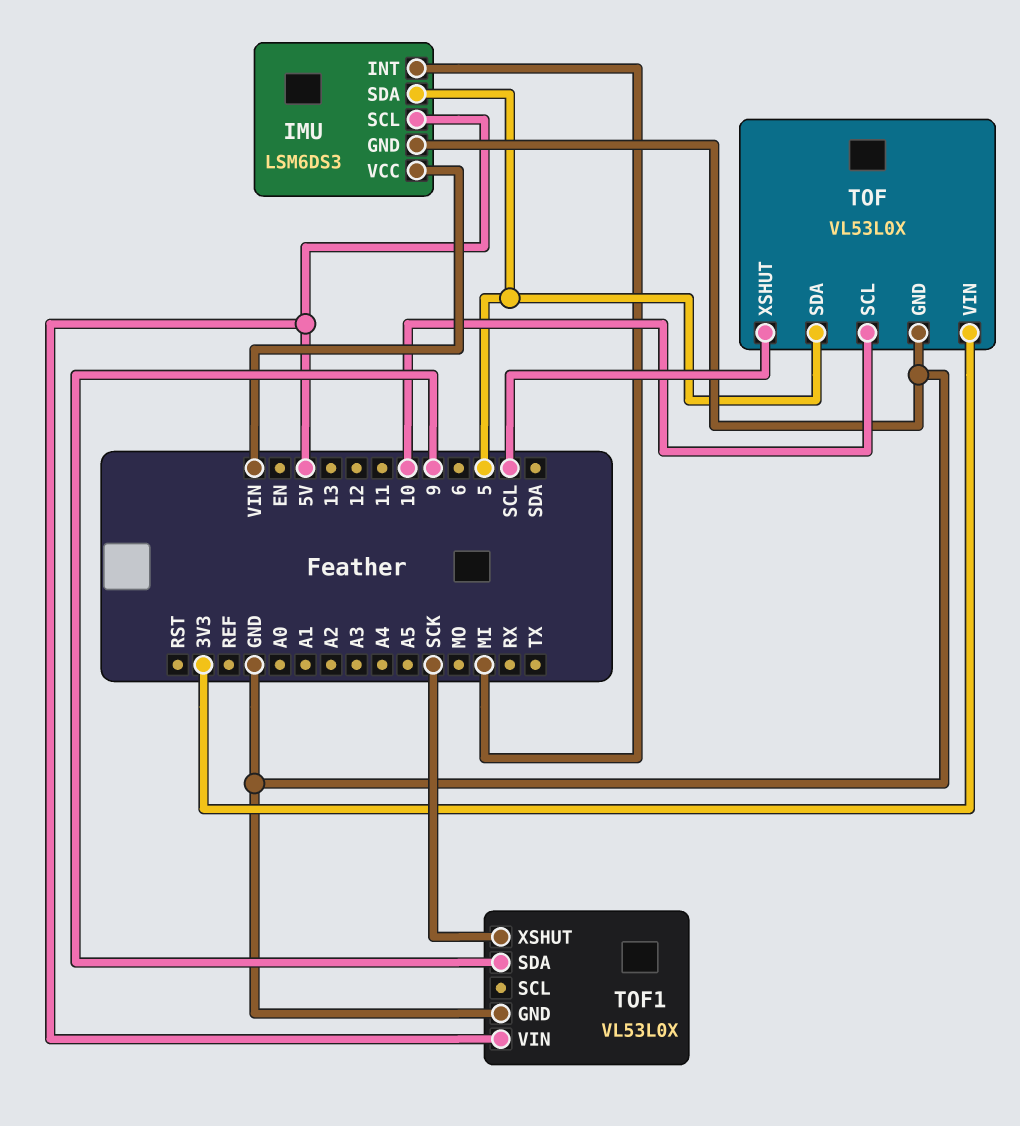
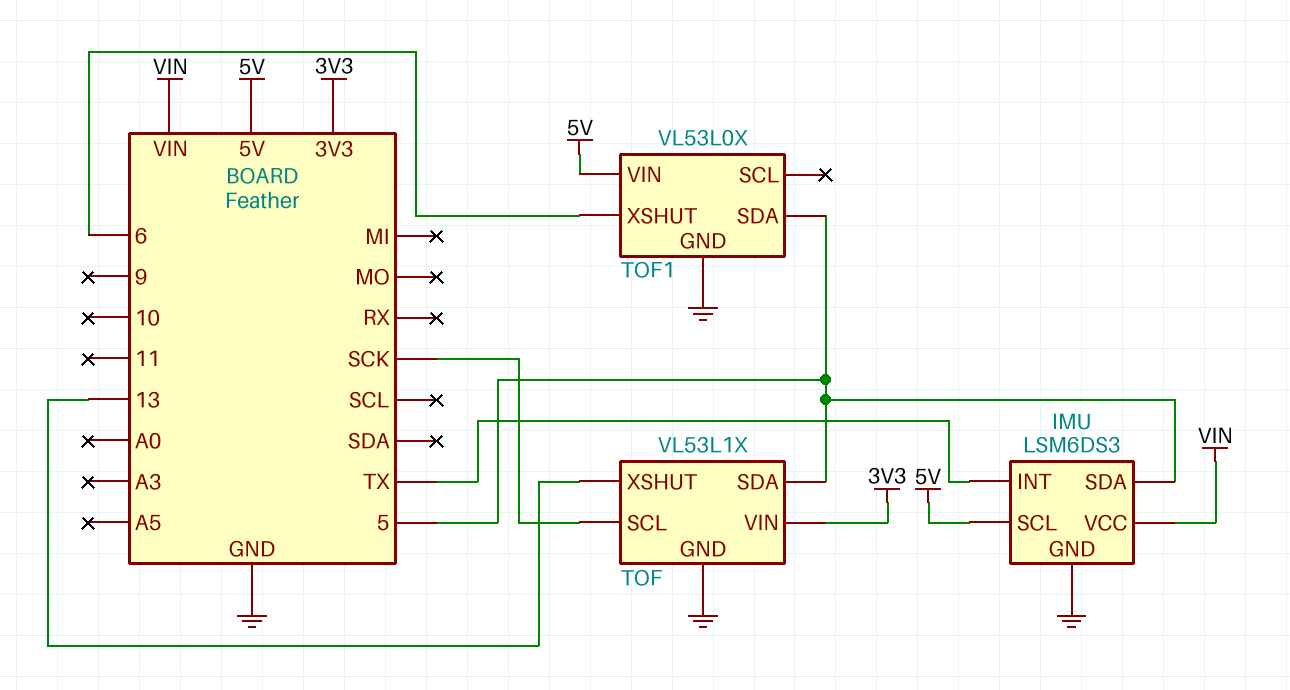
IMU pin INT: MI -> TX
TOF: VL53L0X -> VL53L1X
TOF pin SCL: 10 -> SCK
TOF pin XSHUT: SCL -> 13
TOF1 pin SDA: 9 -> 5
TOF1 pin XSHUT: SCK -> 6

